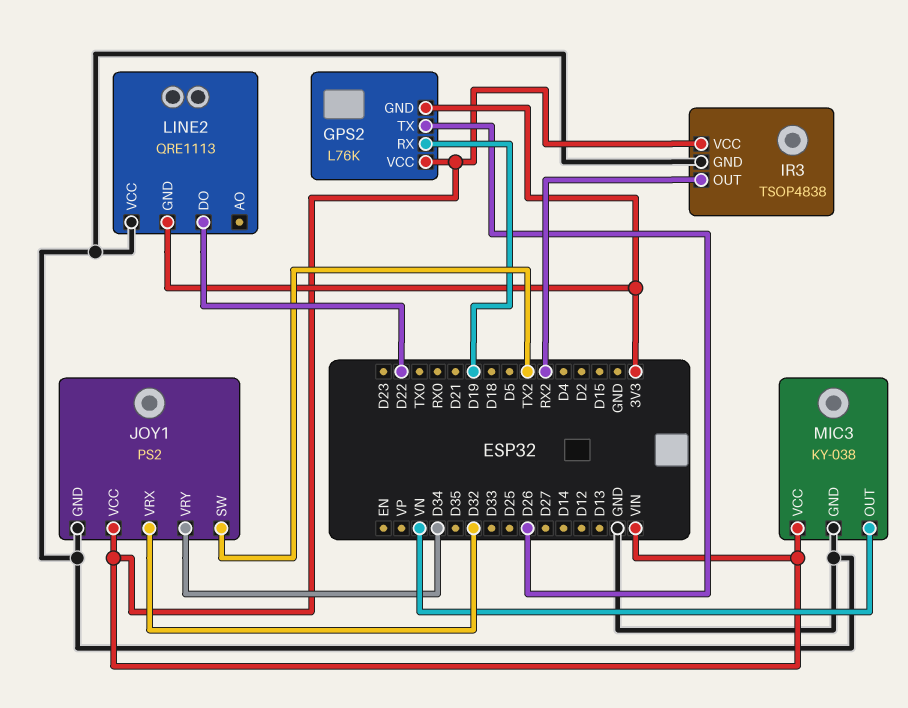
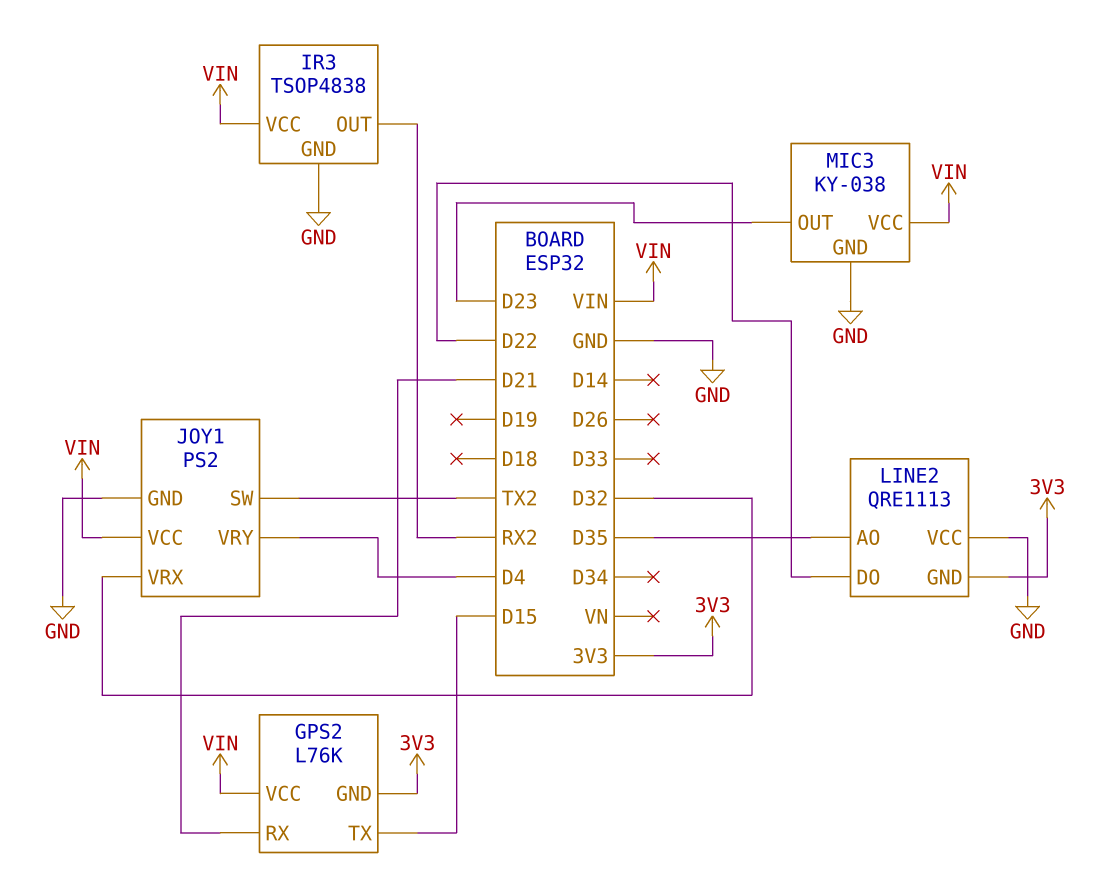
GPS2 pin RX: D19 -> D21
GPS2 pin TX: D26 -> D15
JOY1 pin VRY: D34 -> D4
LINE2 pin AO: none -> D35
MIC3 pin OUT: VN -> D23

